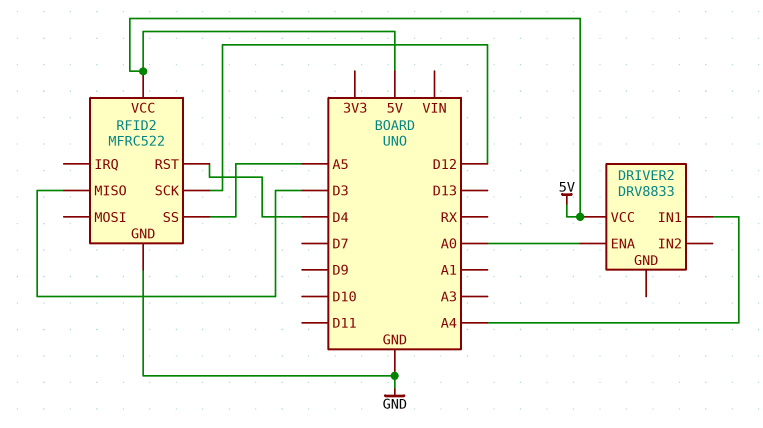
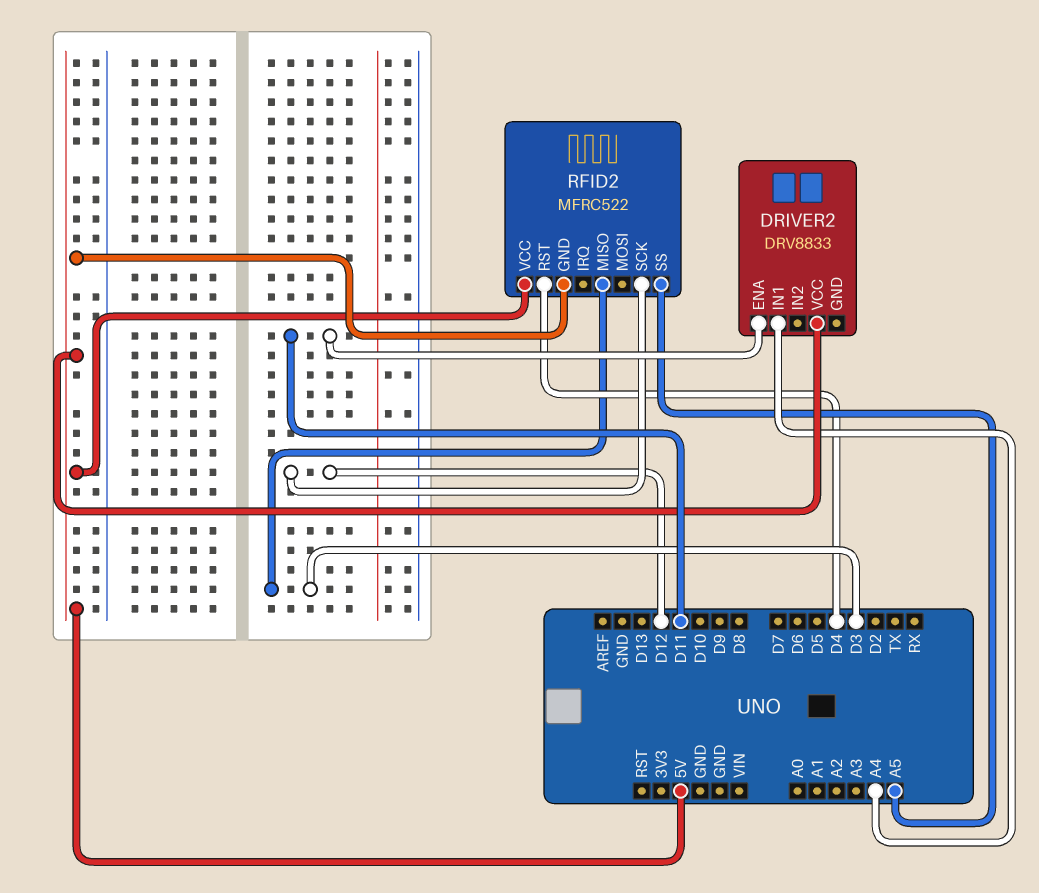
DRIVER2 pin ENA: A0 -> D11
RFID2 pin GND: GND -> 5V

